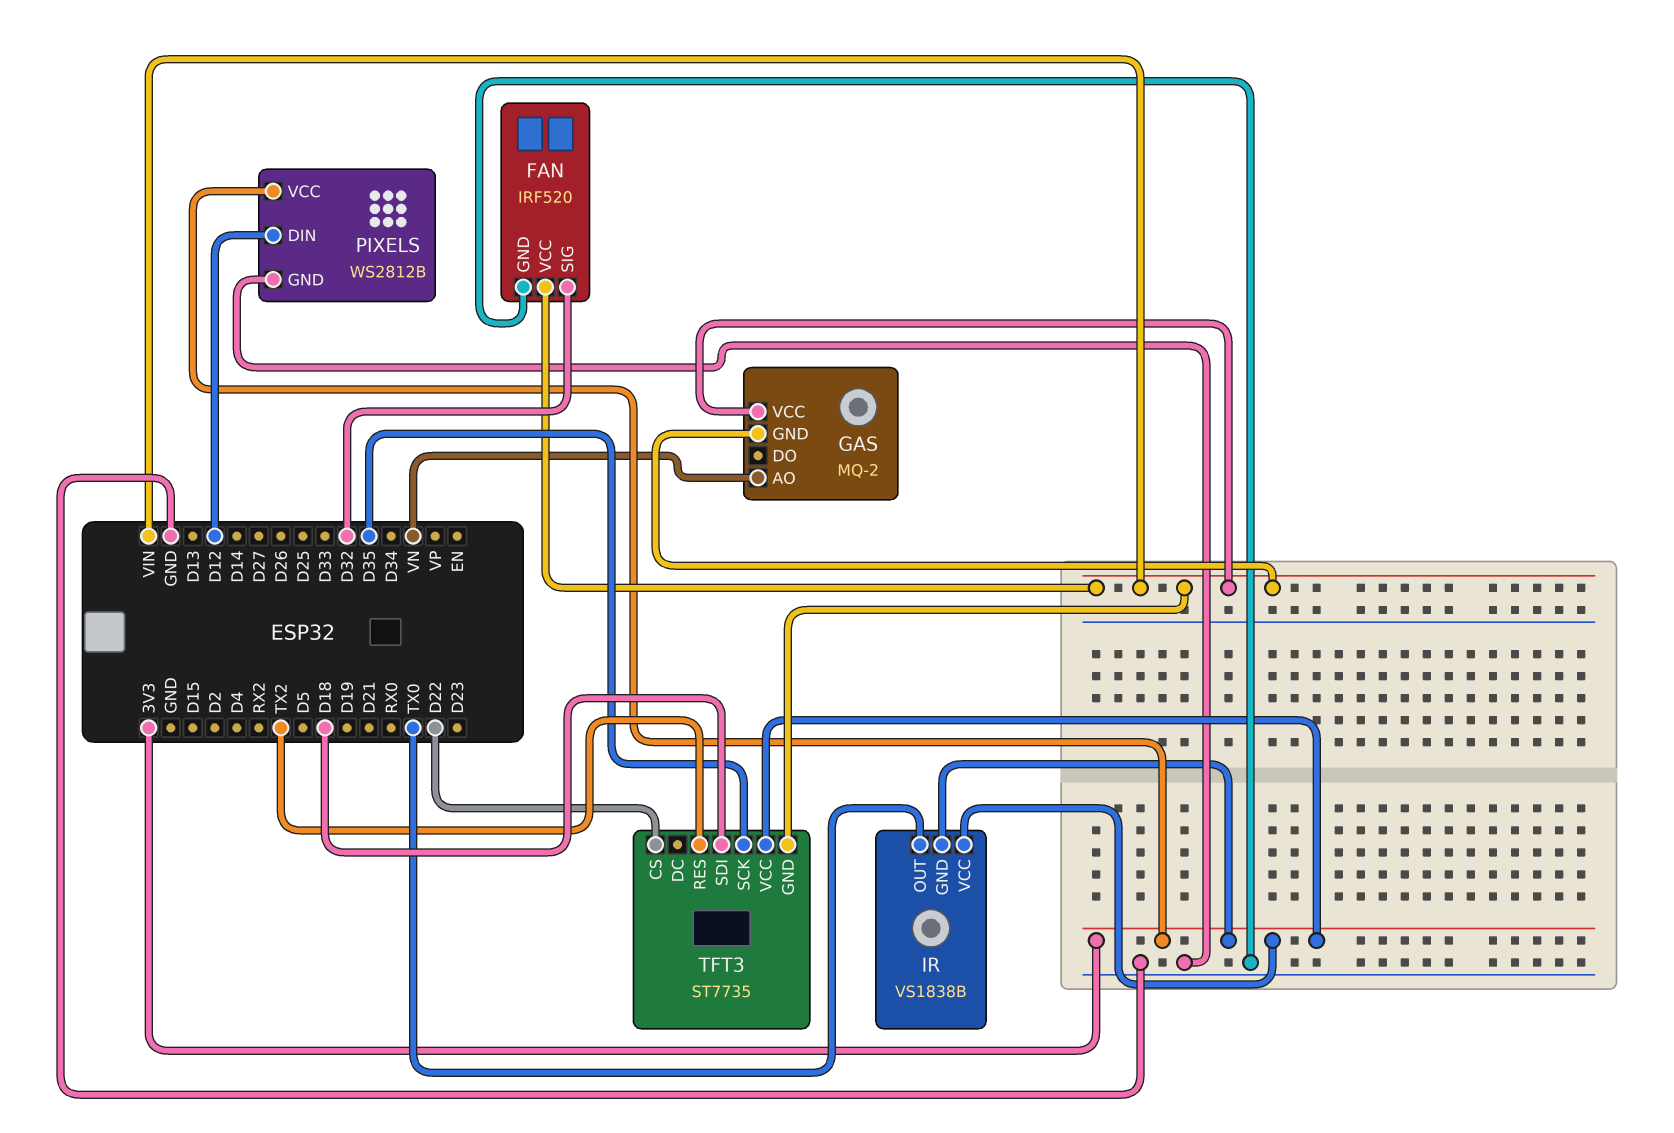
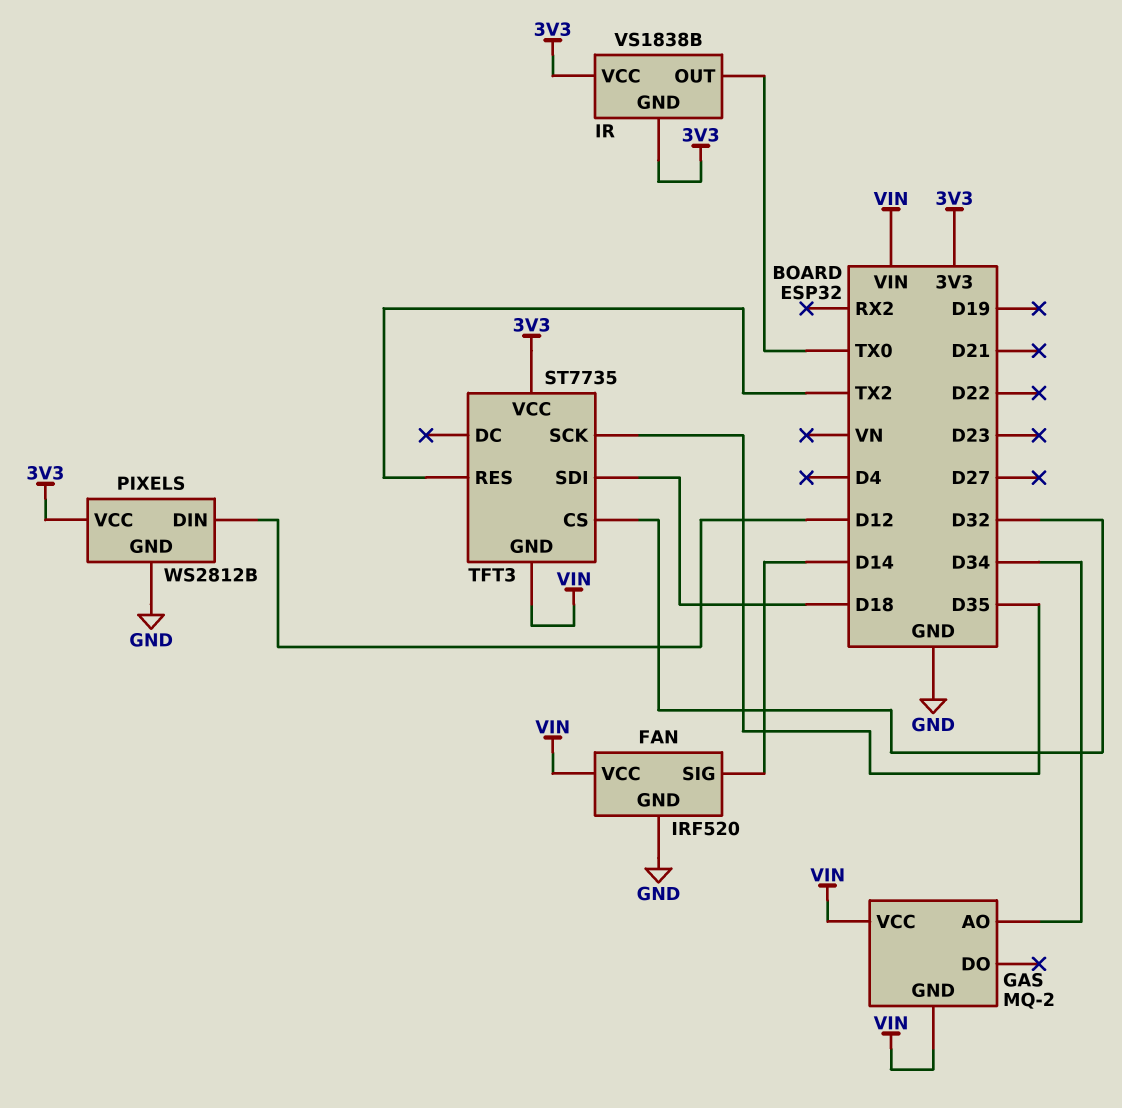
FAN pin SIG: D32 -> D14
GAS pin AO: VN -> D34
TFT3 pin CS: D22 -> D32

